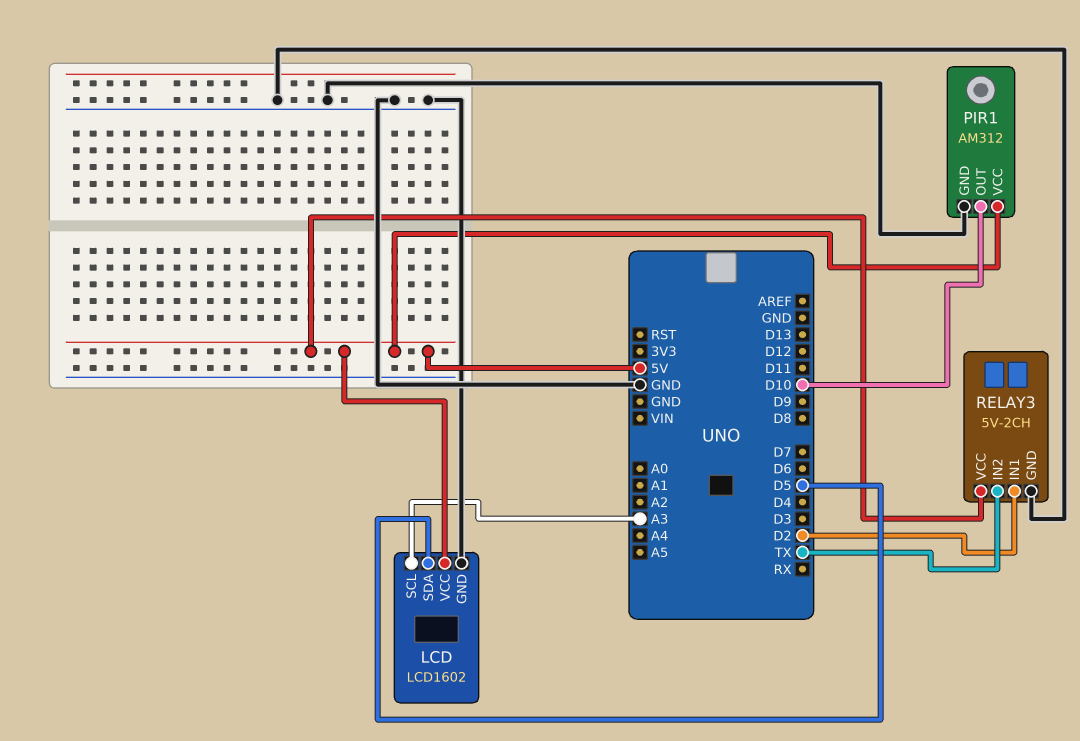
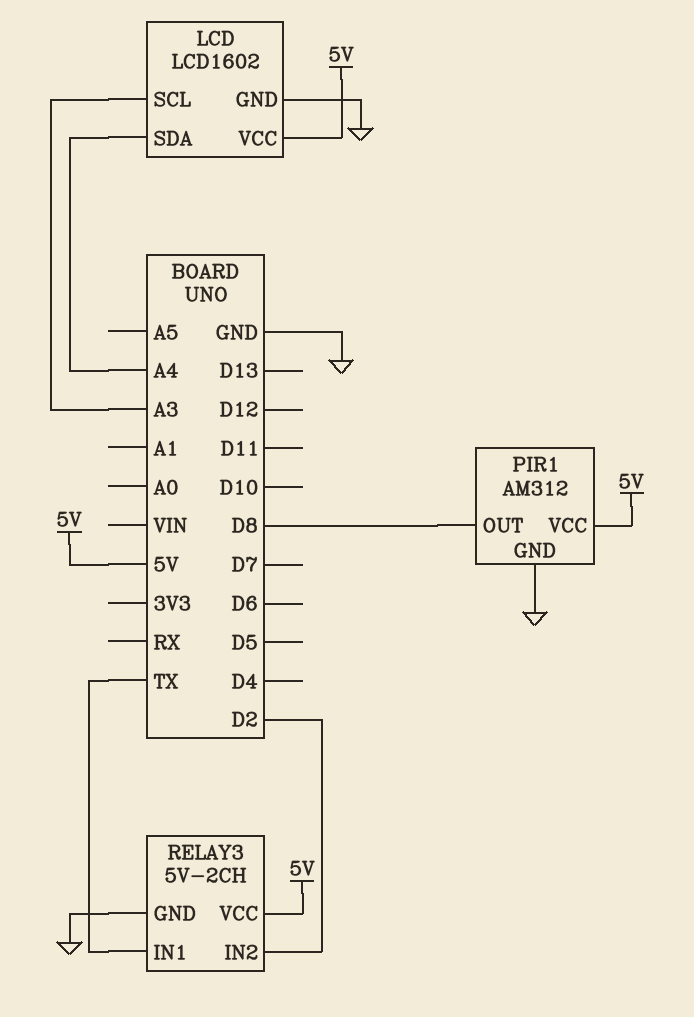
LCD pin SDA: D5 -> A4
PIR1 pin OUT: D10 -> D8
RELAY3 pin IN1: D2 -> TX
RELAY3 pin IN2: TX -> D2

